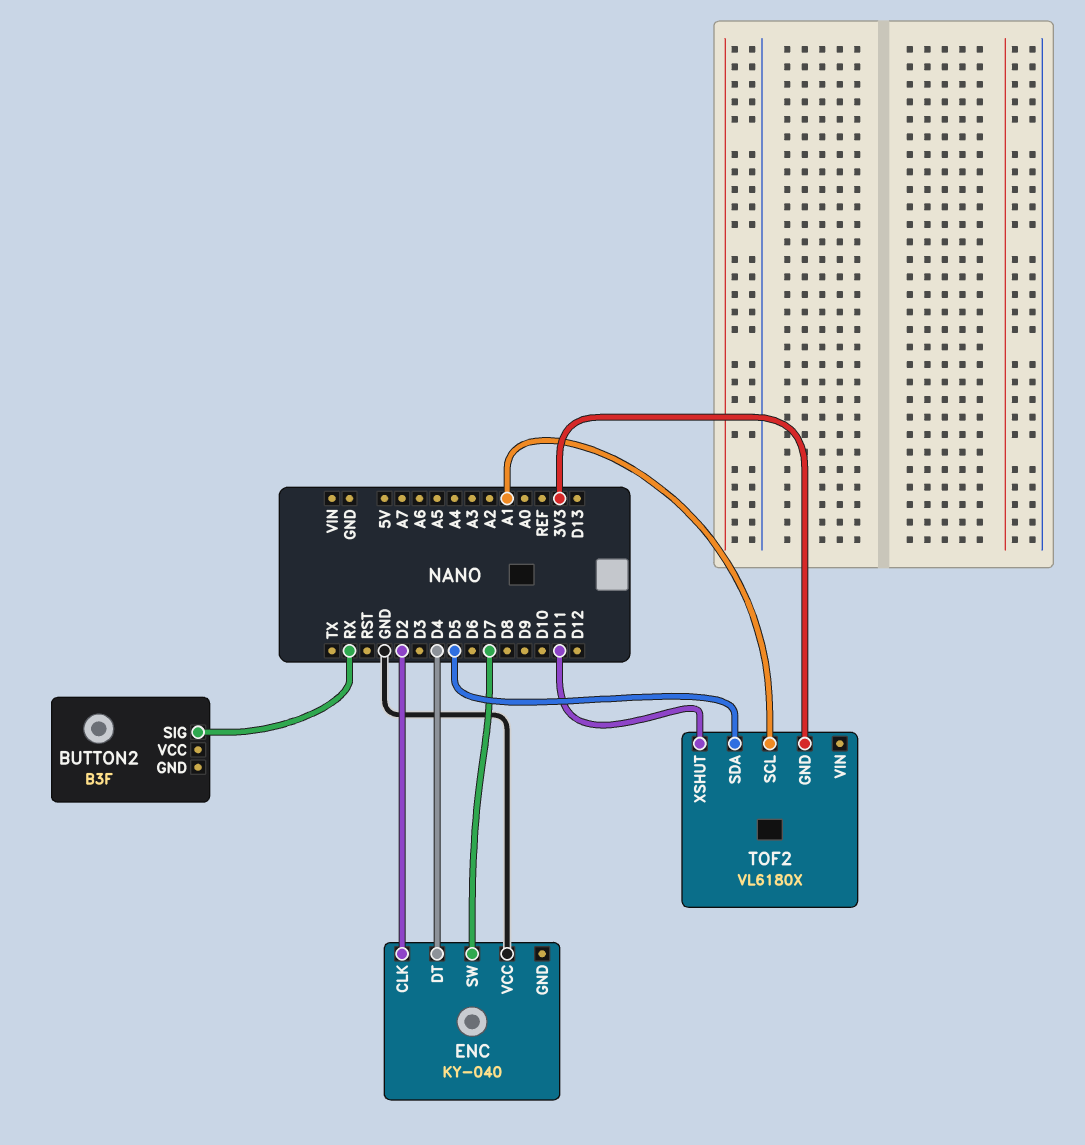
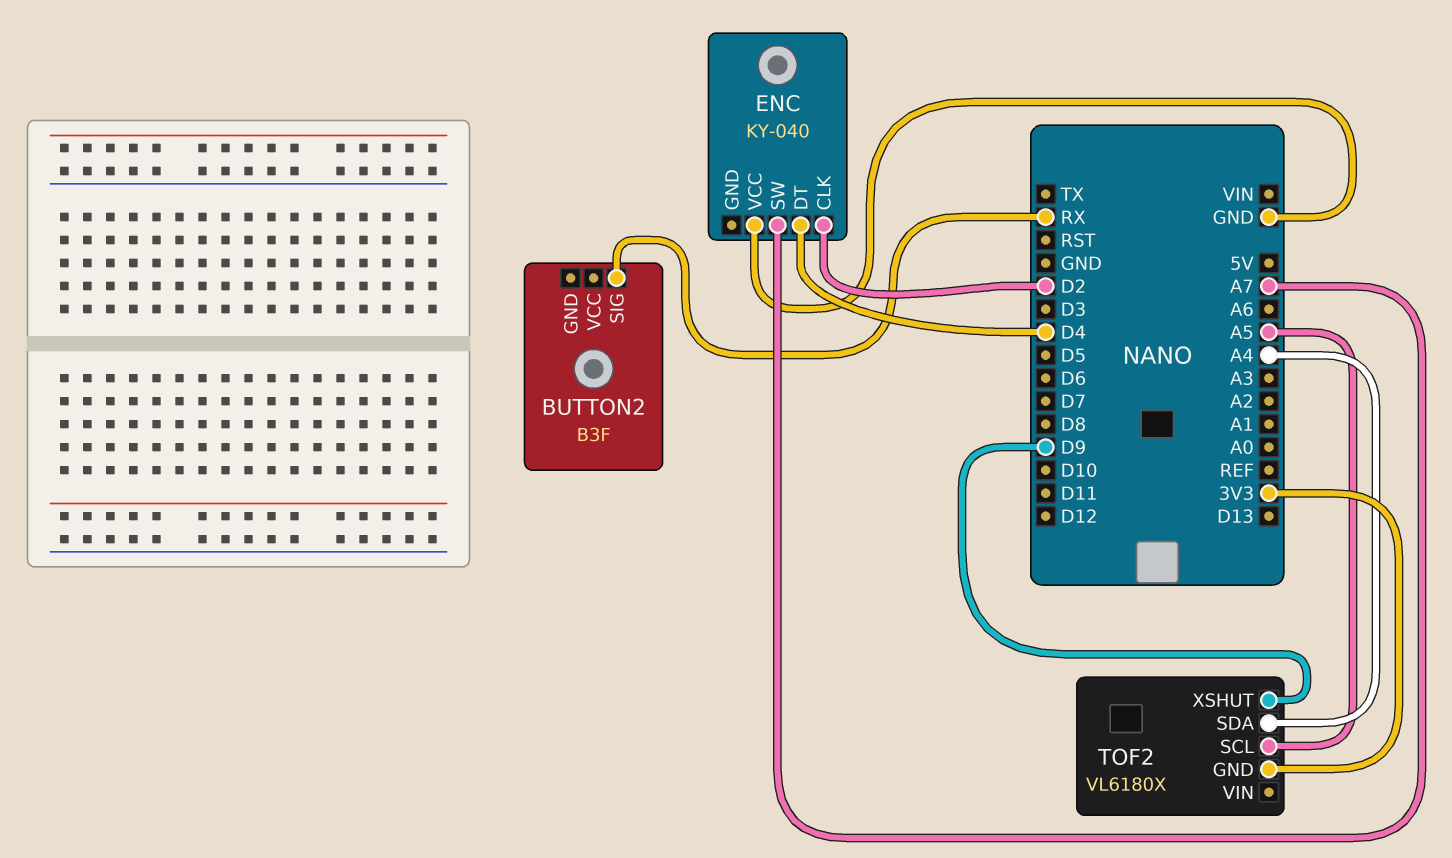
ENC pin SW: D7 -> A7
TOF2 pin SCL: A1 -> A5
TOF2 pin SDA: D5 -> A4
TOF2 pin XSHUT: D11 -> D9

